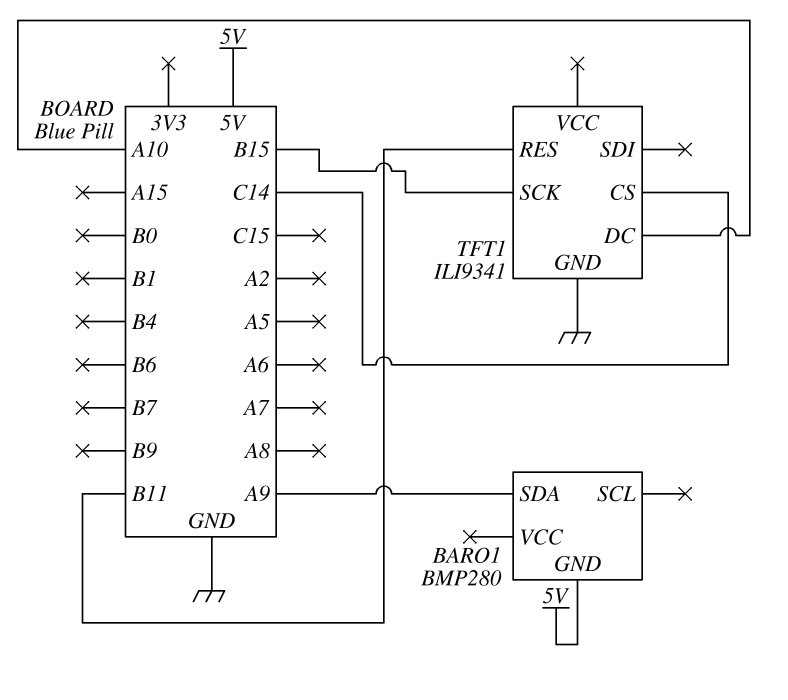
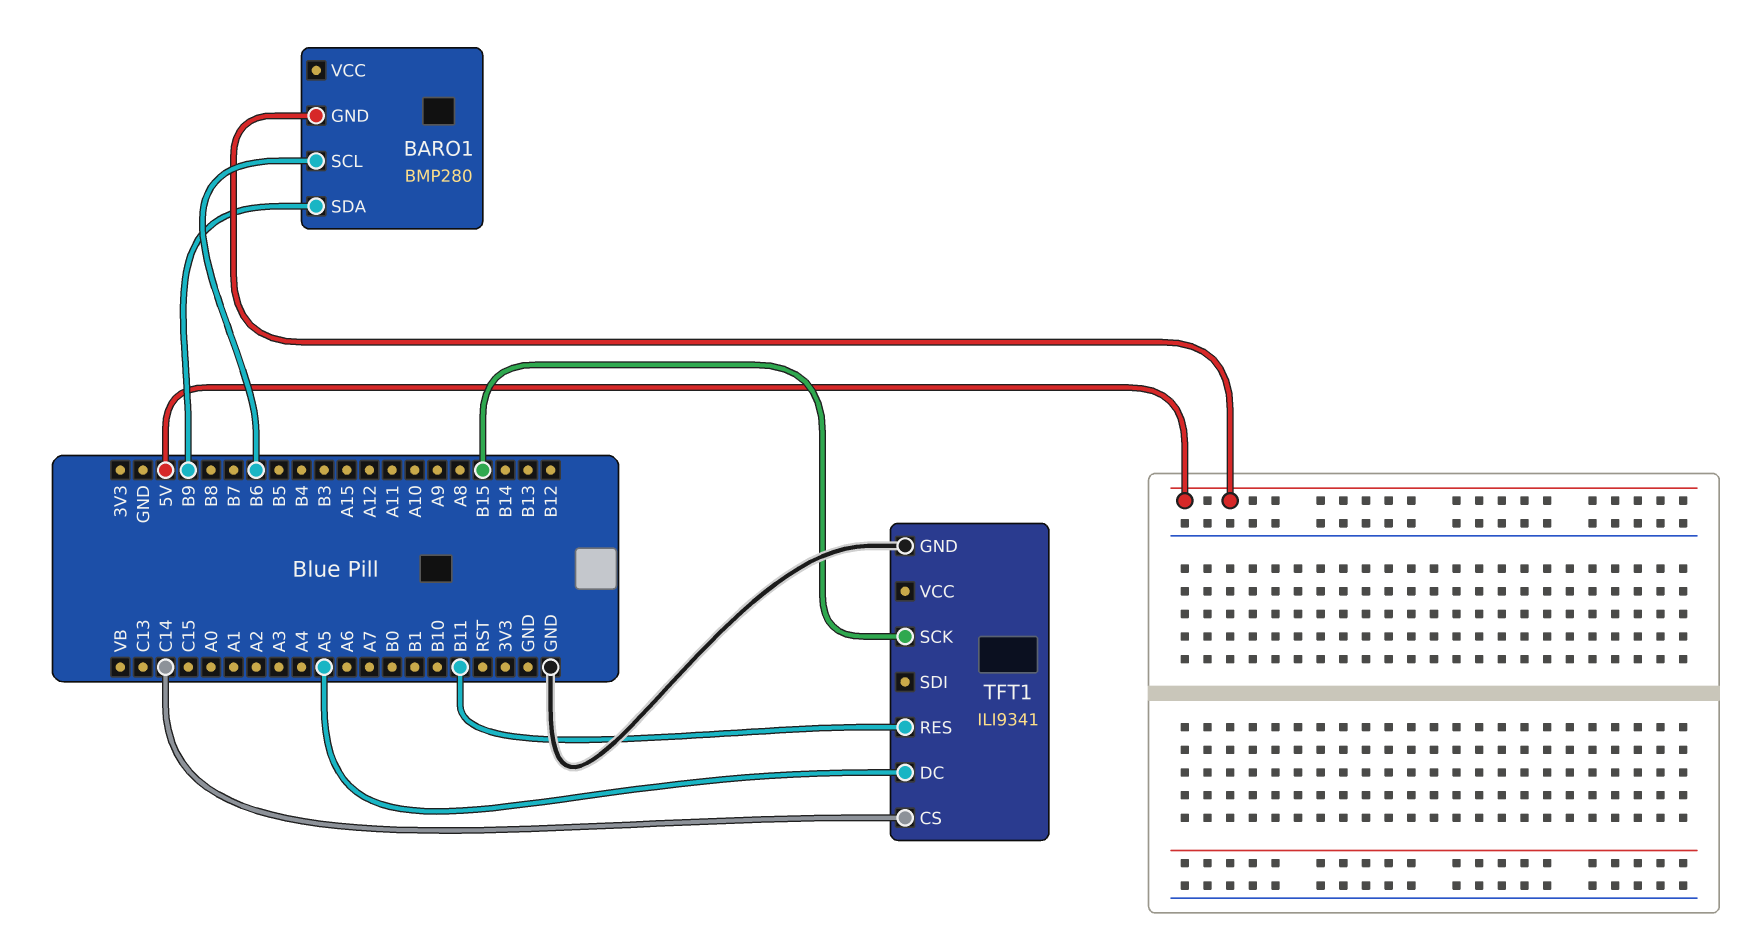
BARO1 pin SCL: none -> B6
BARO1 pin SDA: A9 -> B9
TFT1 pin DC: A10 -> A5

